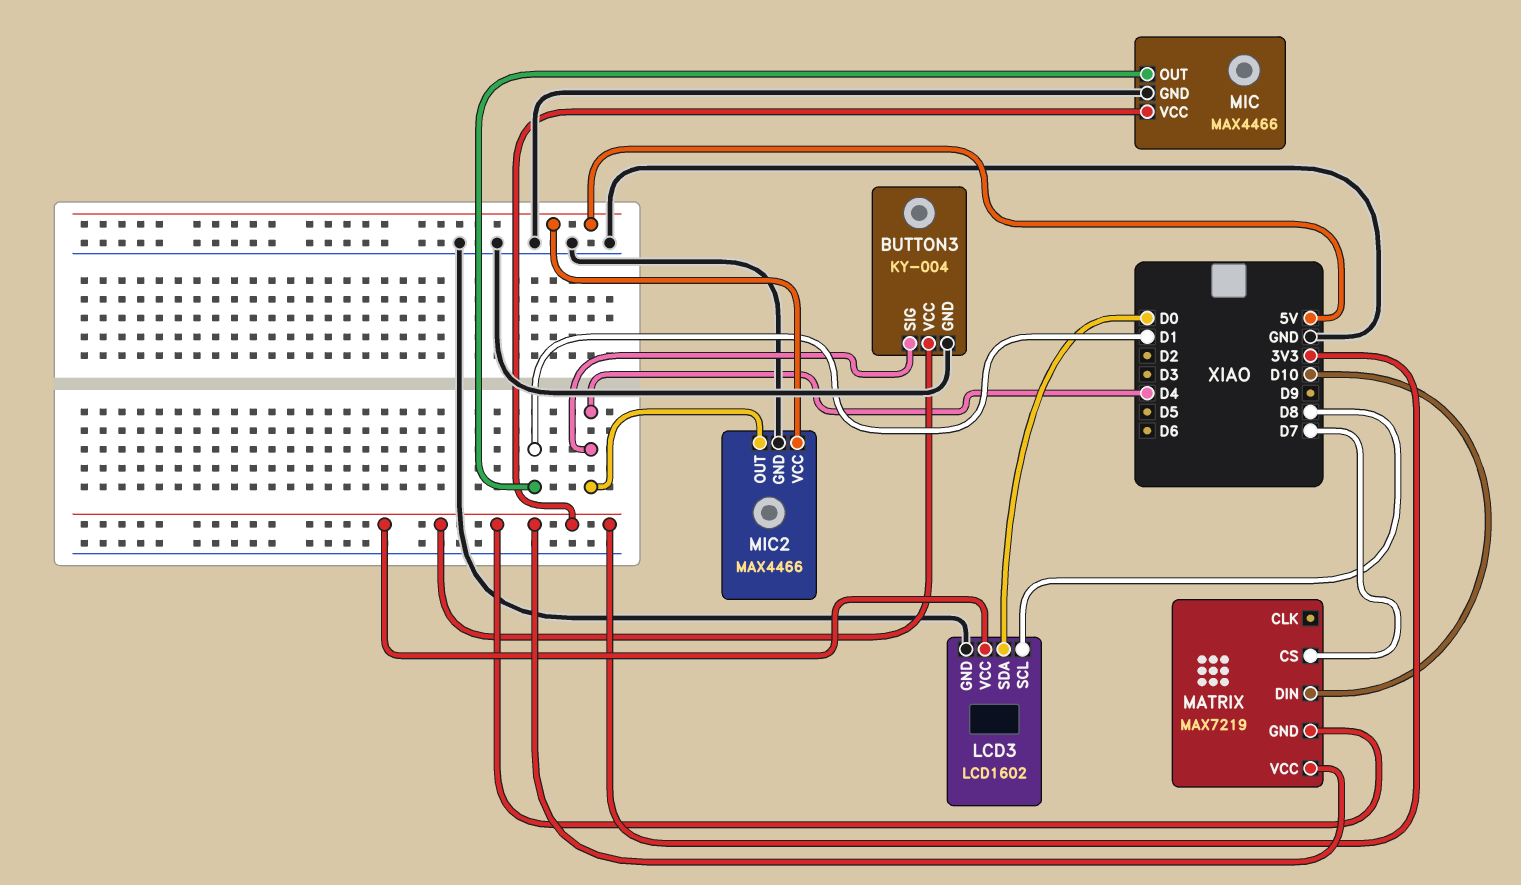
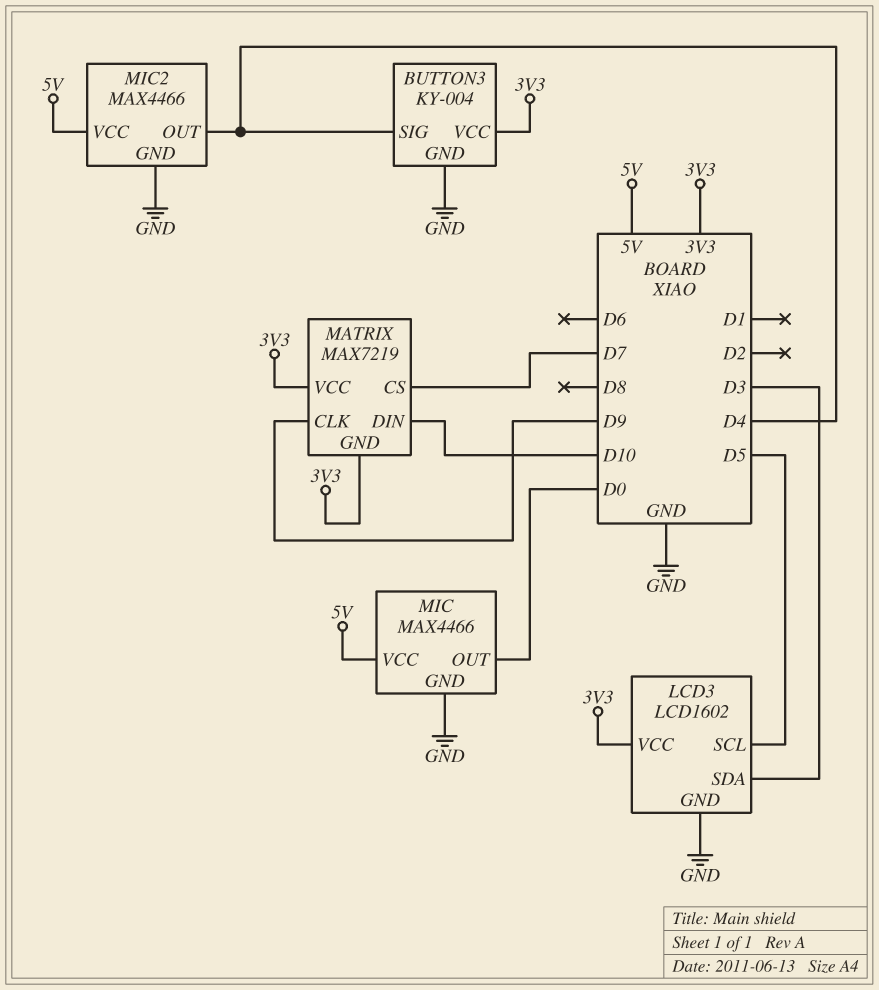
LCD3 pin SCL: D8 -> D5
LCD3 pin SDA: D0 -> D3
MATRIX pin CLK: none -> D9
MIC pin OUT: D1 -> D0
MIC pin VCC: 3V3 -> 5V

